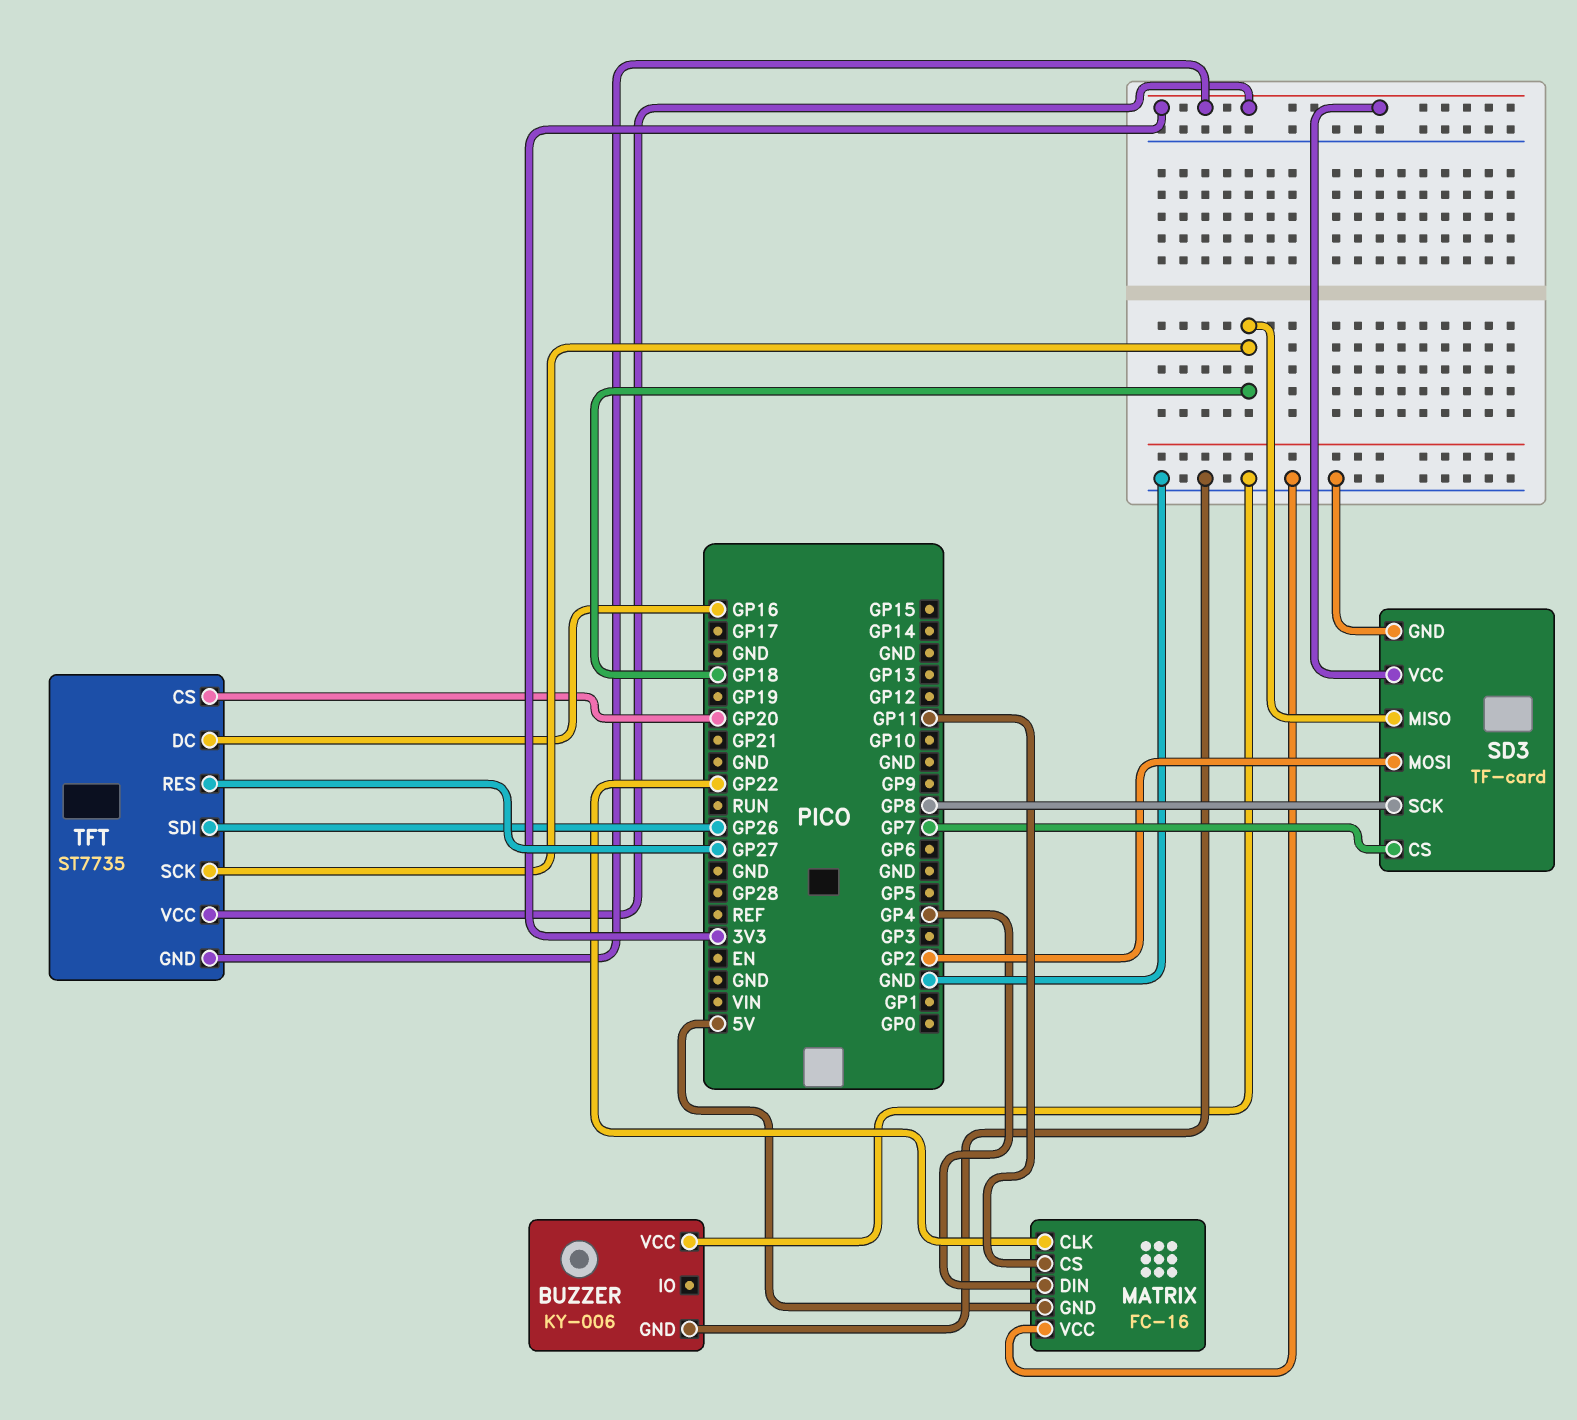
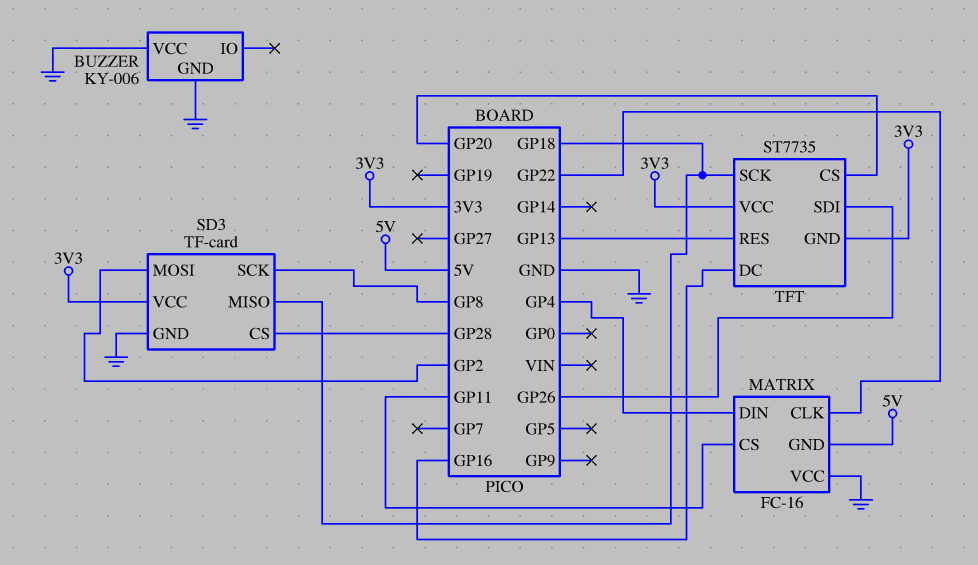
SD3 pin CS: GP7 -> GP28
TFT pin RES: GP27 -> GP13

